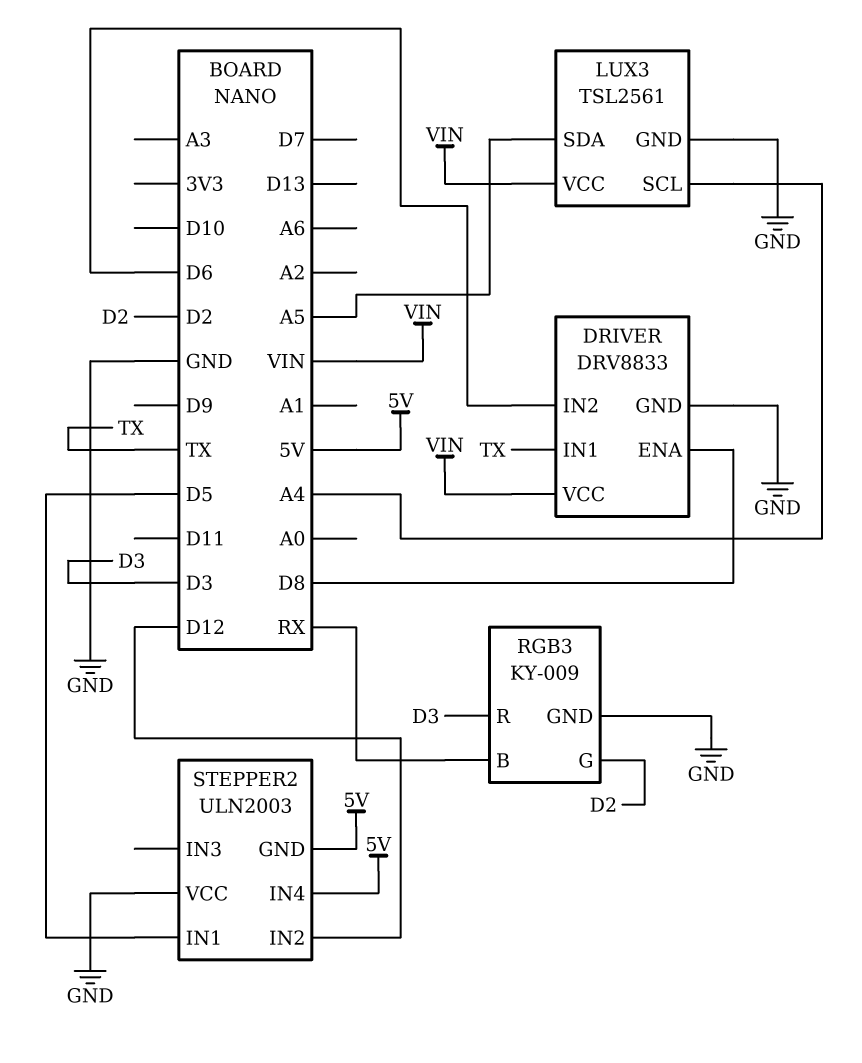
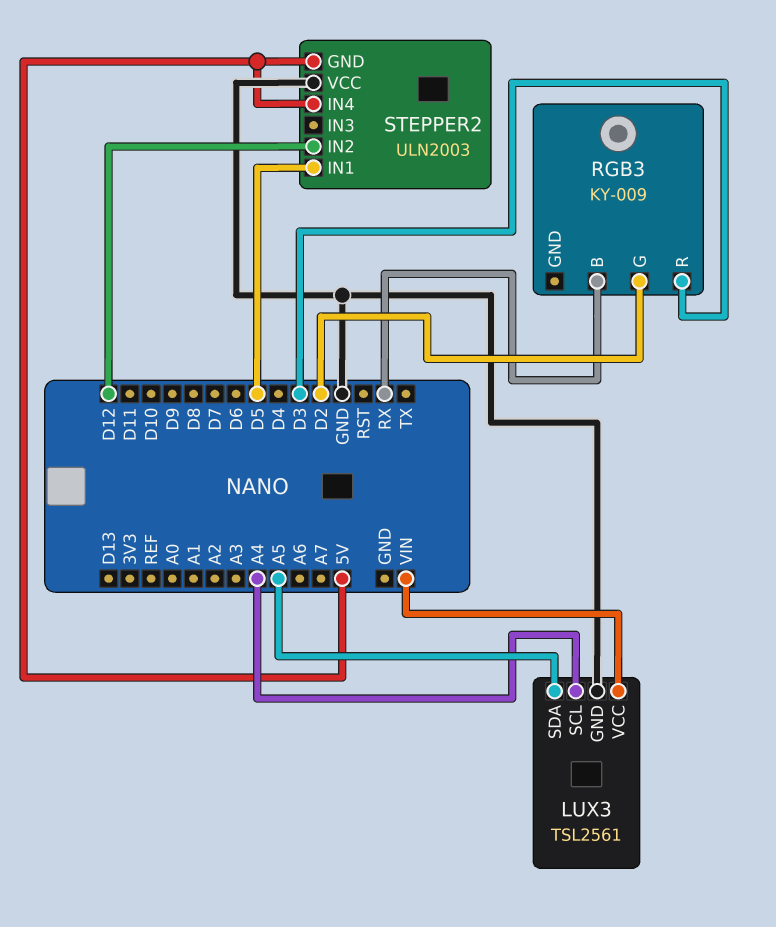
DRIVER: DRV8833 -> none
DRIVER pin ENA: D8 -> none
DRIVER pin GND: GND -> none
DRIVER pin IN1: TX -> none
DRIVER pin IN2: D6 -> none
DRIVER pin VCC: VIN -> none
RGB3 pin GND: GND -> none

